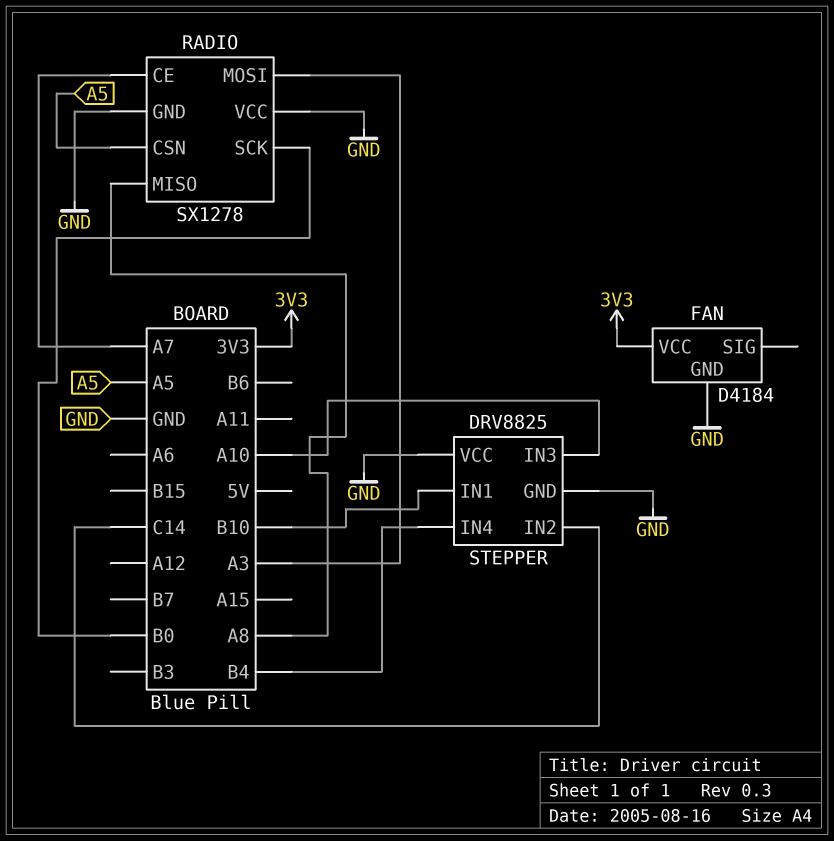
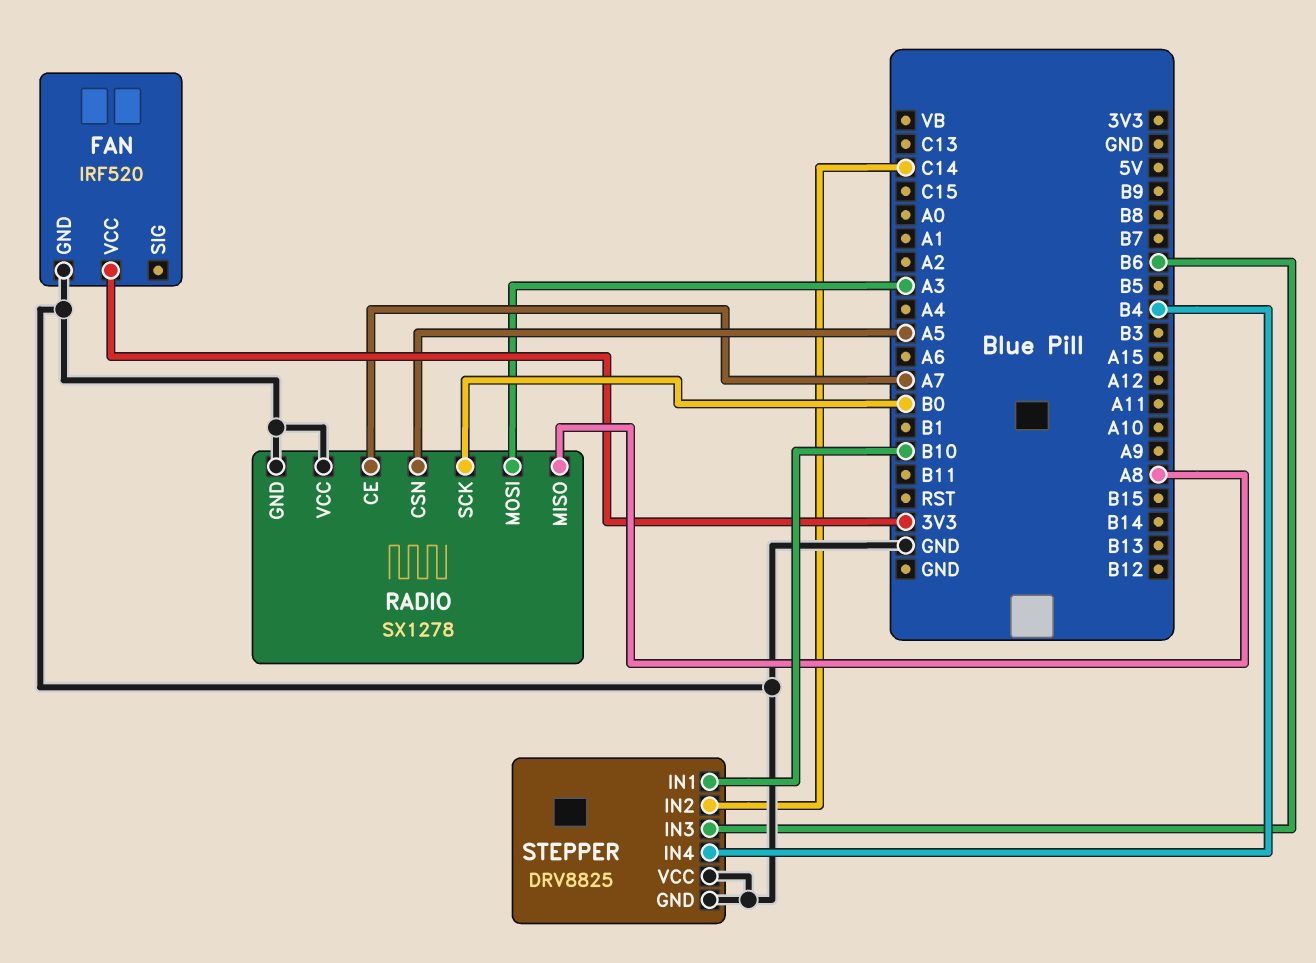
FAN: D4184 -> IRF520
STEPPER pin IN3: A10 -> B6

